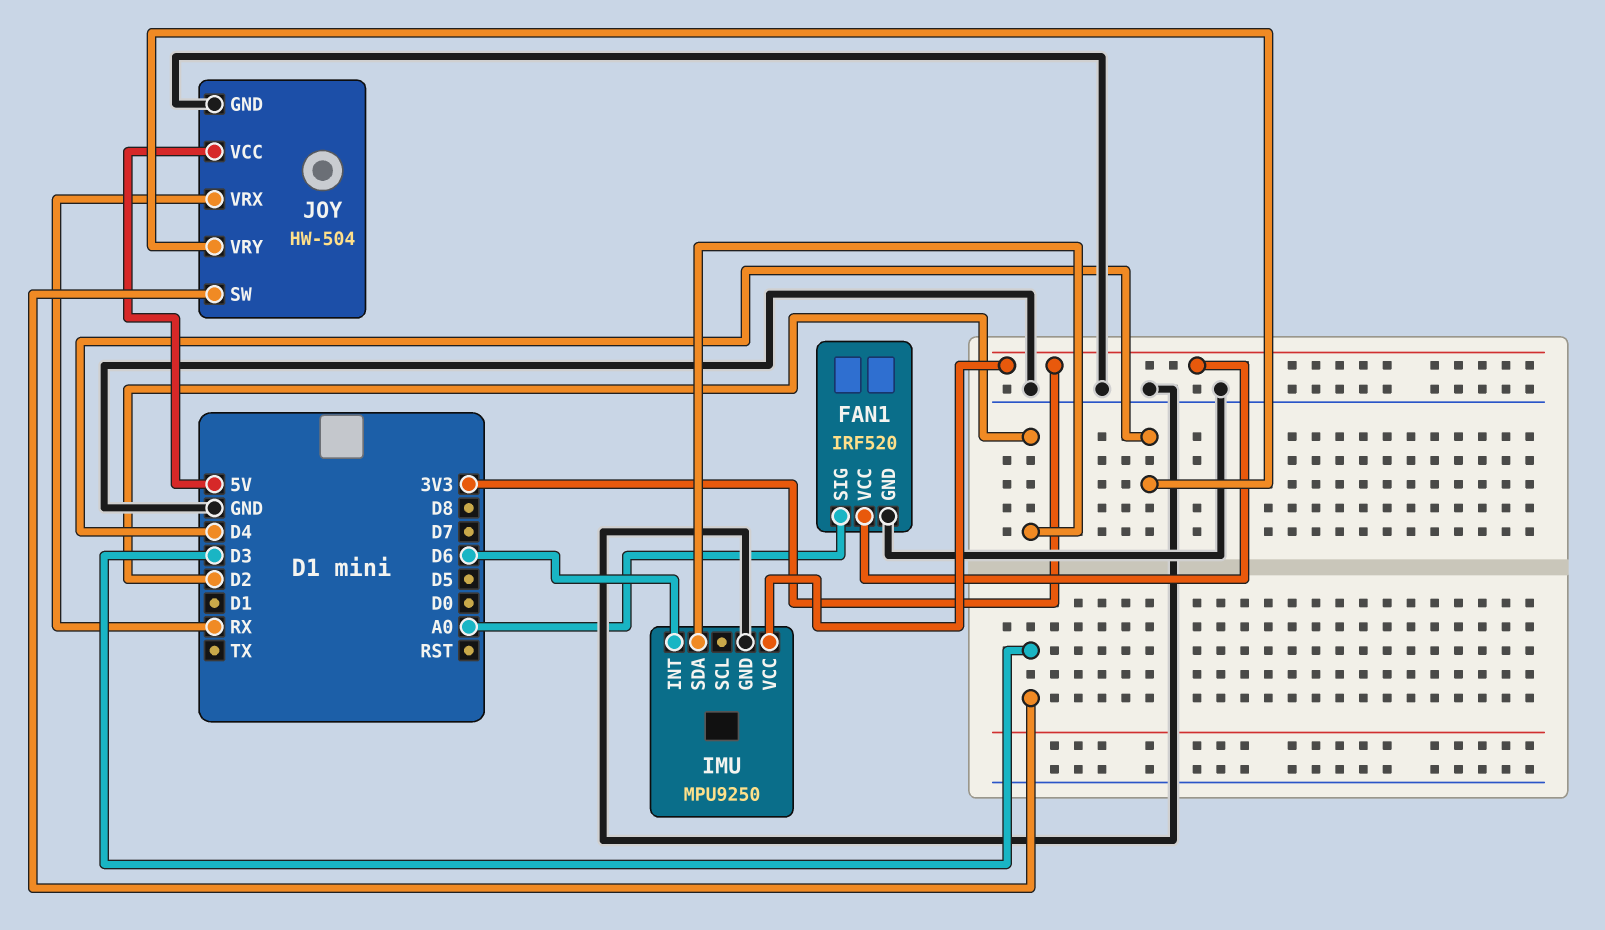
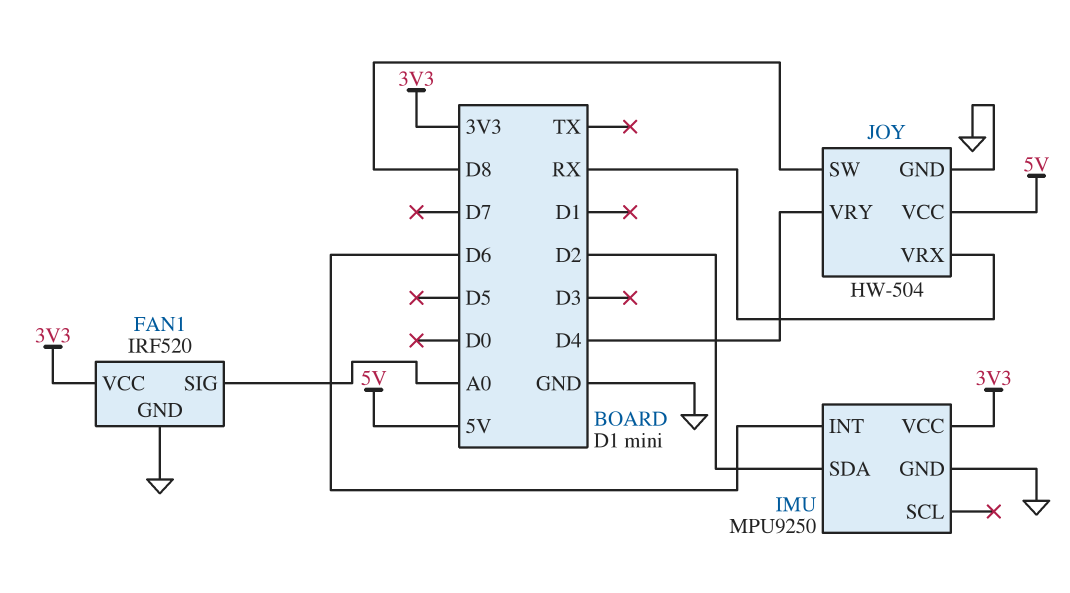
JOY pin SW: D3 -> D8

